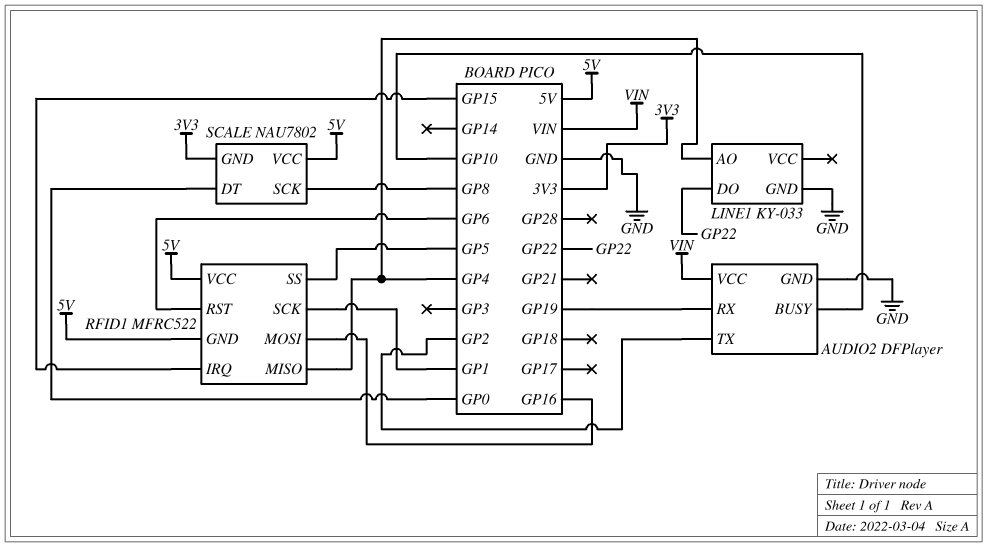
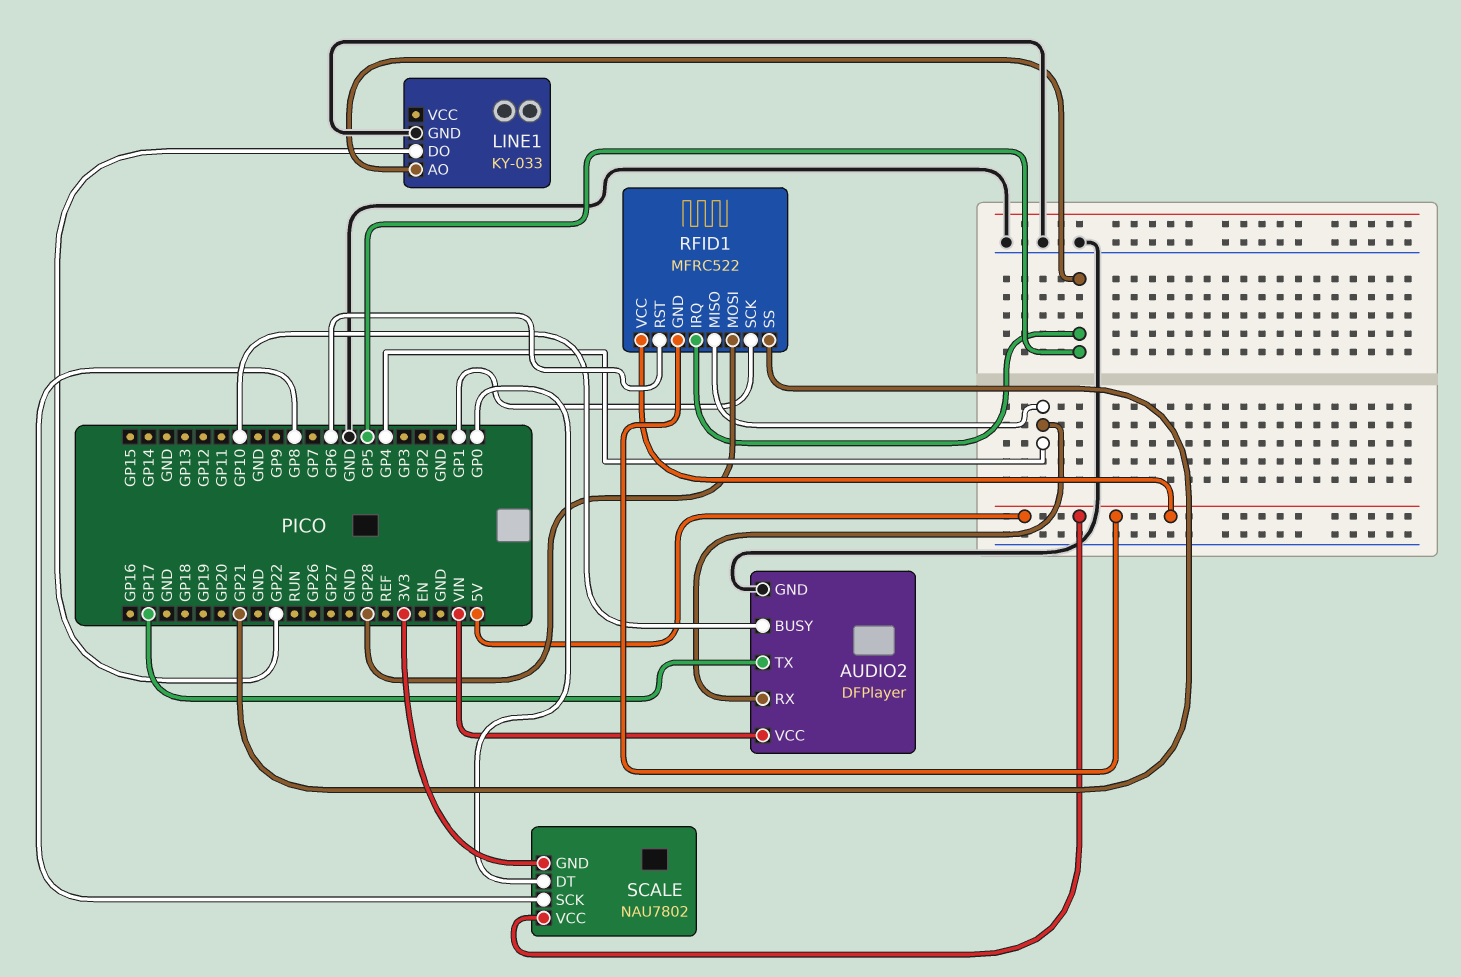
AUDIO2 pin RX: GP19 -> GP4
AUDIO2 pin TX: GP2 -> GP17
LINE1 pin AO: GP4 -> GP5
RFID1 pin IRQ: GP15 -> GP5
RFID1 pin MOSI: GP16 -> GP28
RFID1 pin SS: GP5 -> GP21

